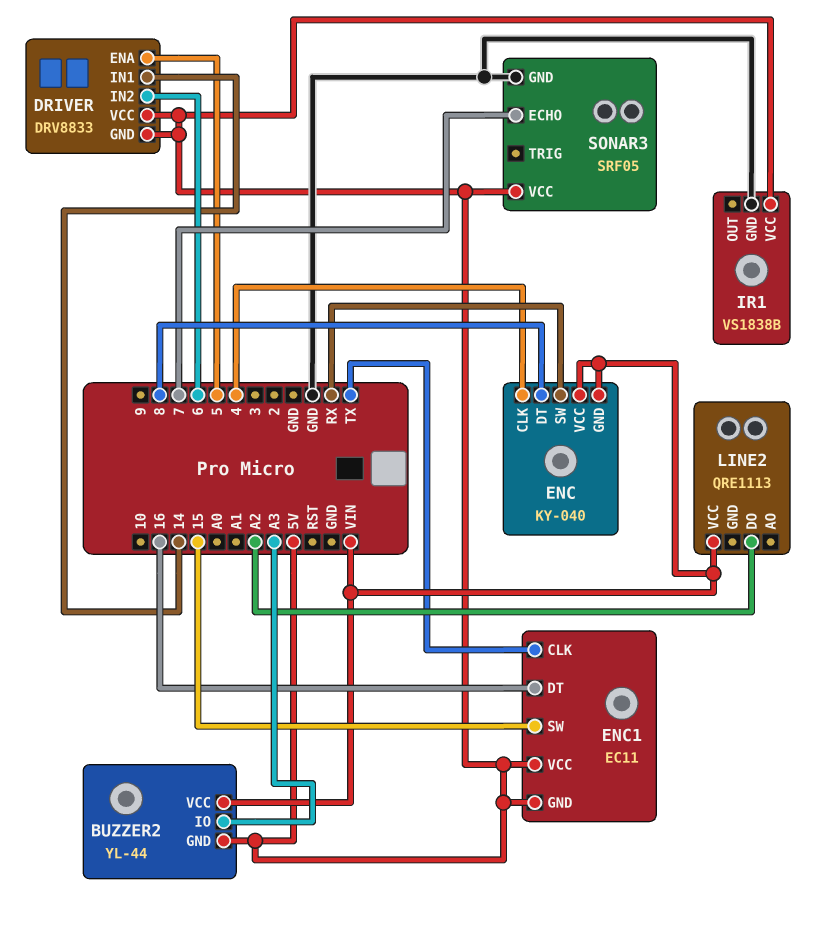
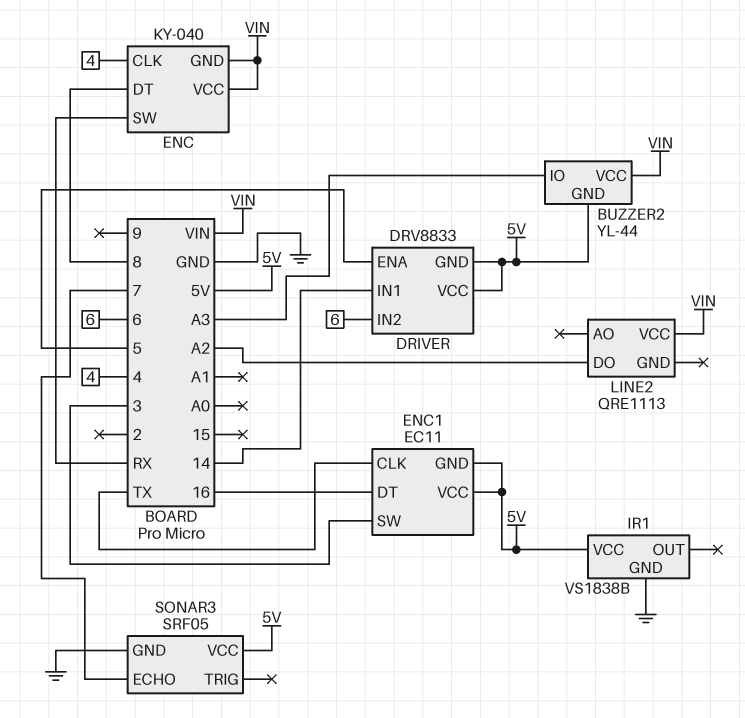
ENC1 pin SW: 15 -> 3

